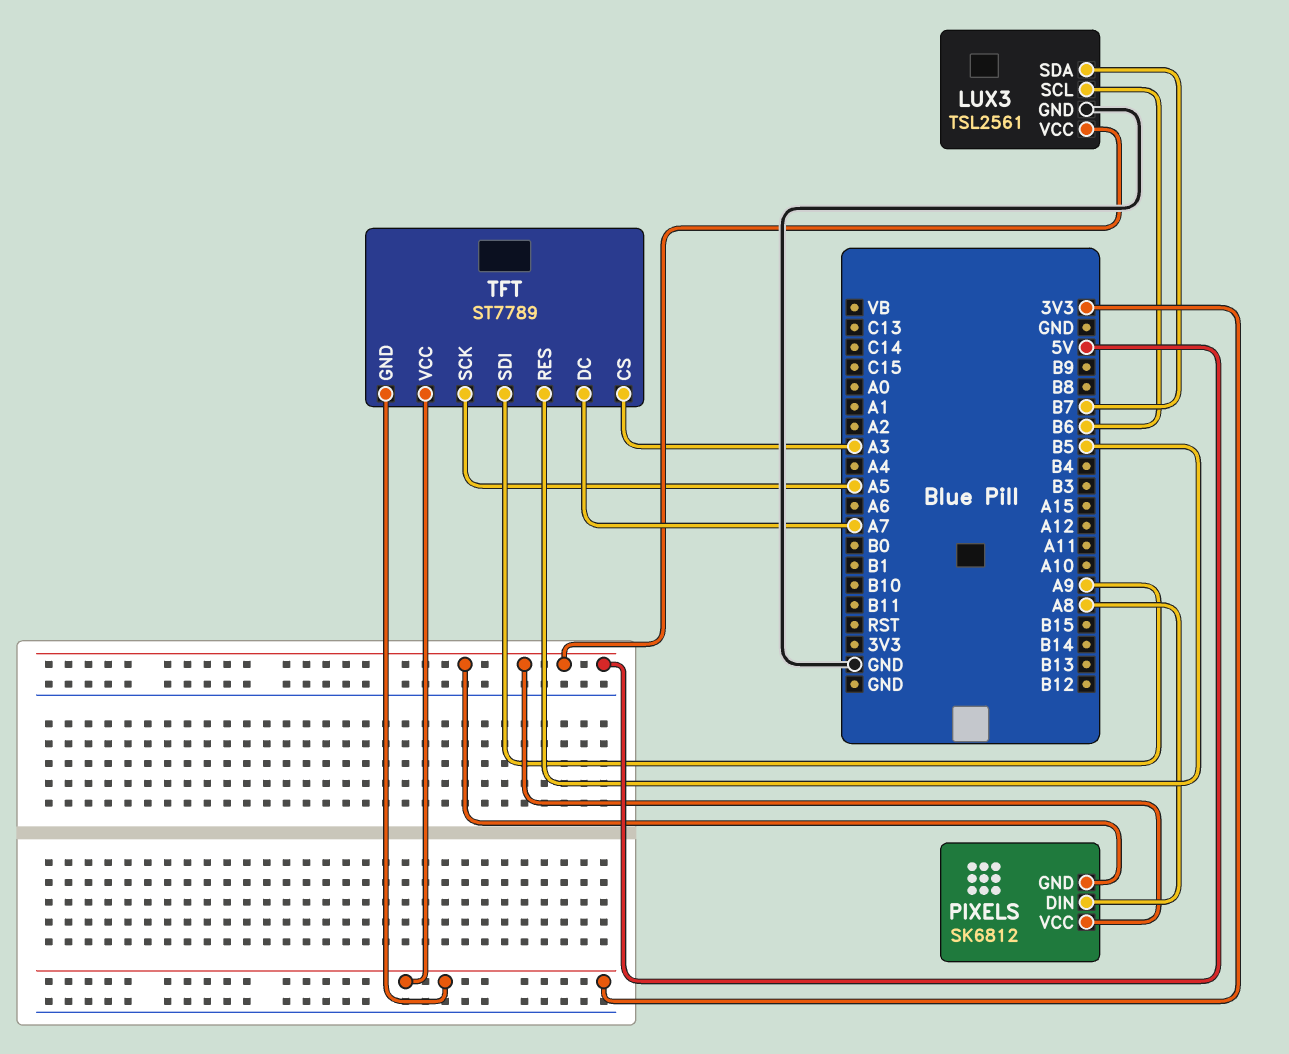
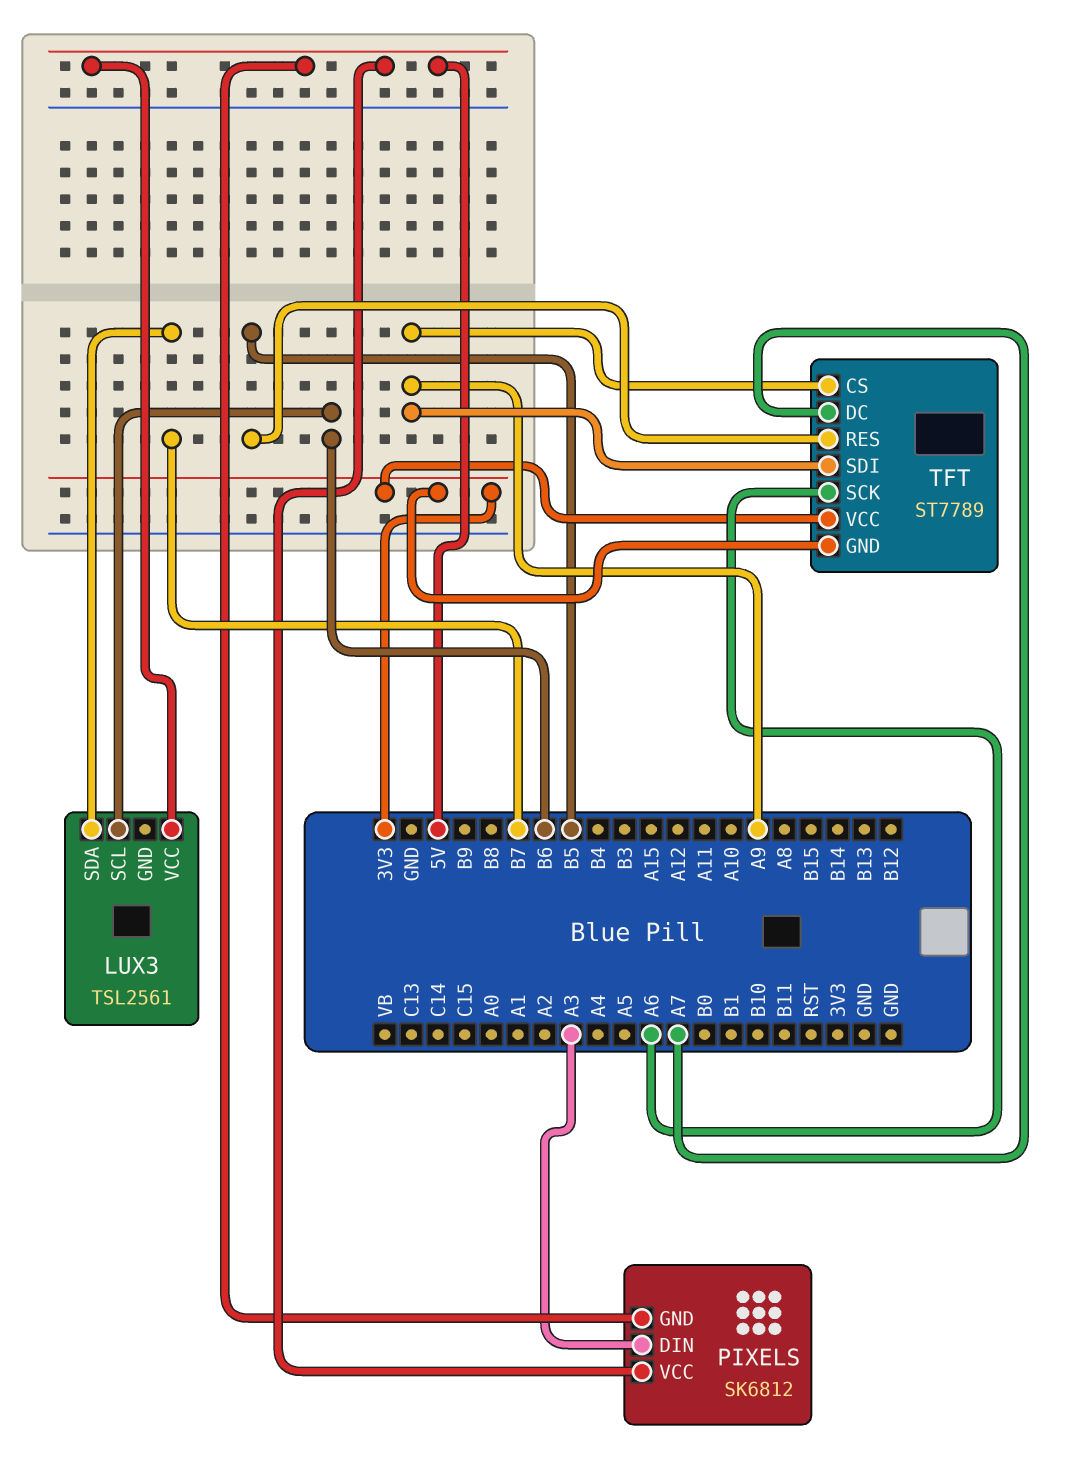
LUX3 pin GND: GND -> none
PIXELS pin DIN: A8 -> A3
TFT pin CS: A3 -> A9
TFT pin SCK: A5 -> A6

